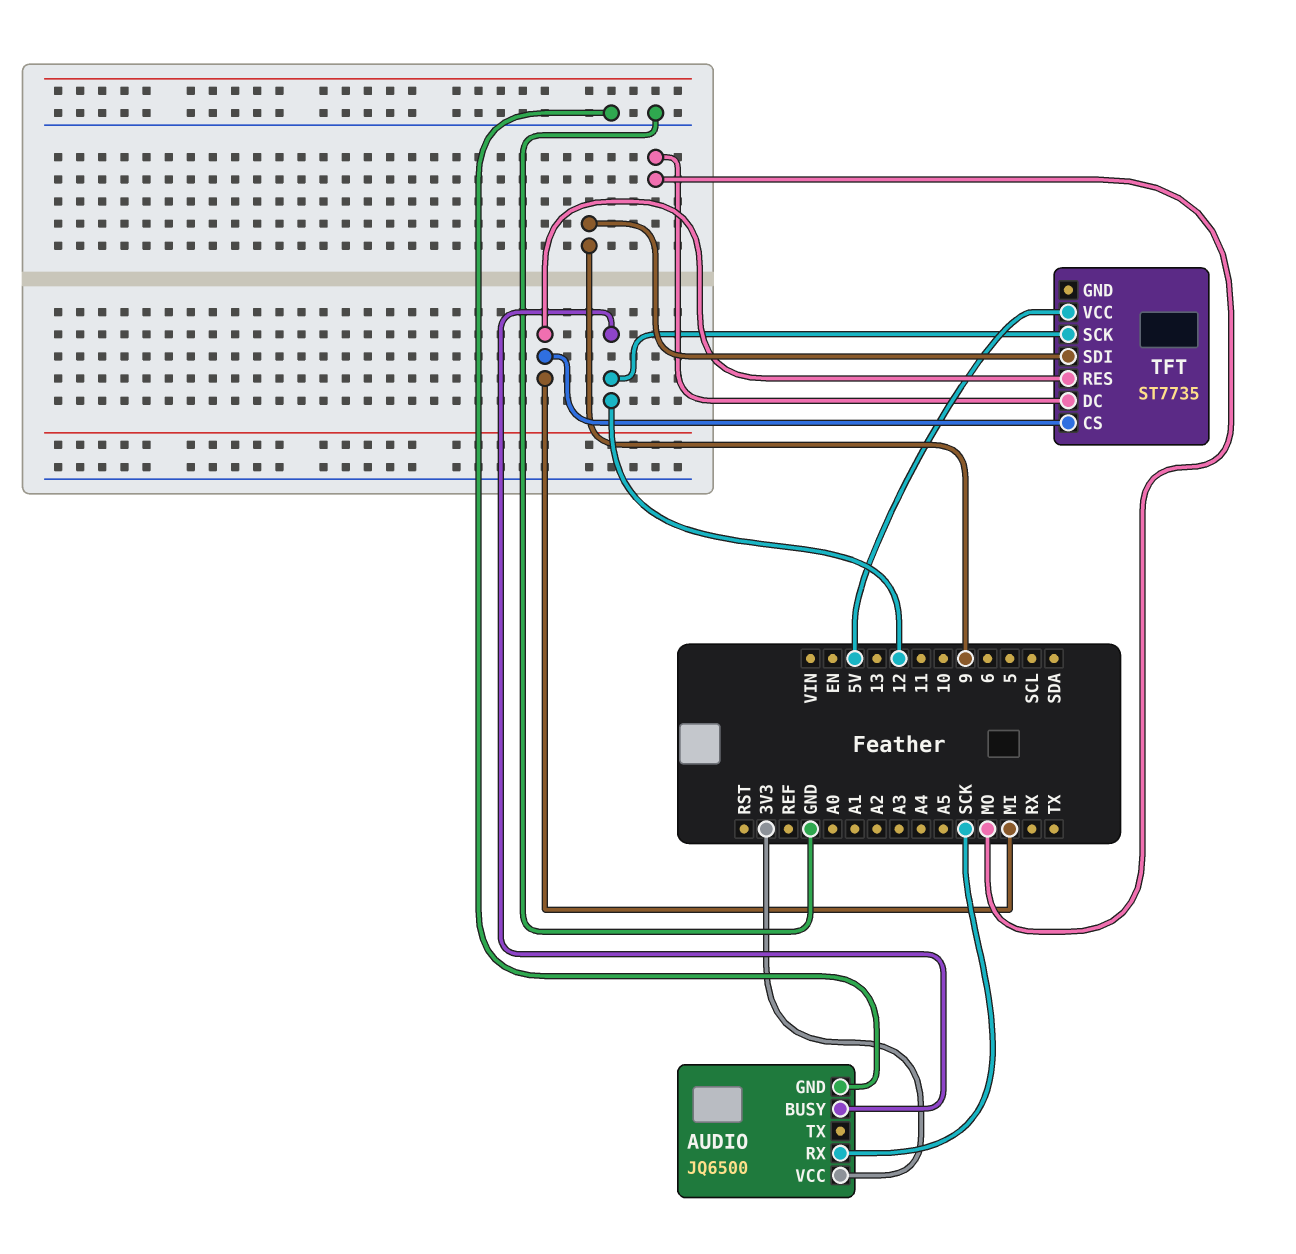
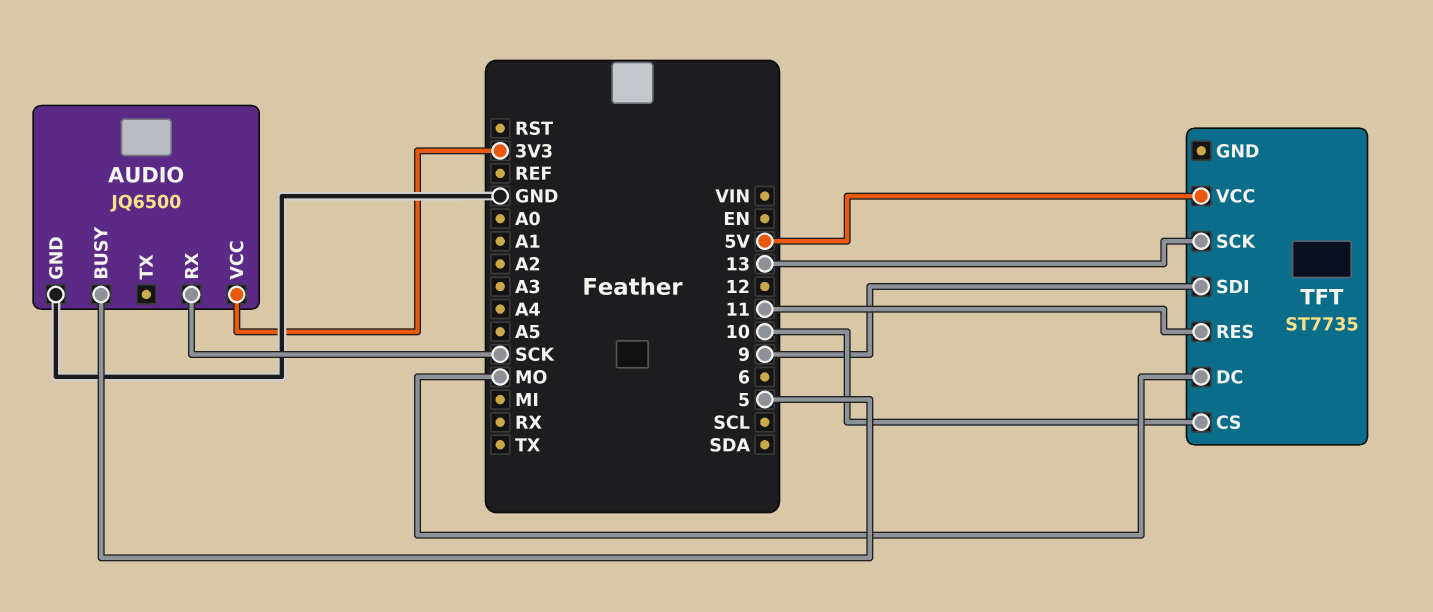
AUDIO pin BUSY: 12 -> 5
TFT pin CS: MI -> 10
TFT pin RES: MI -> 11
TFT pin SCK: 12 -> 13

